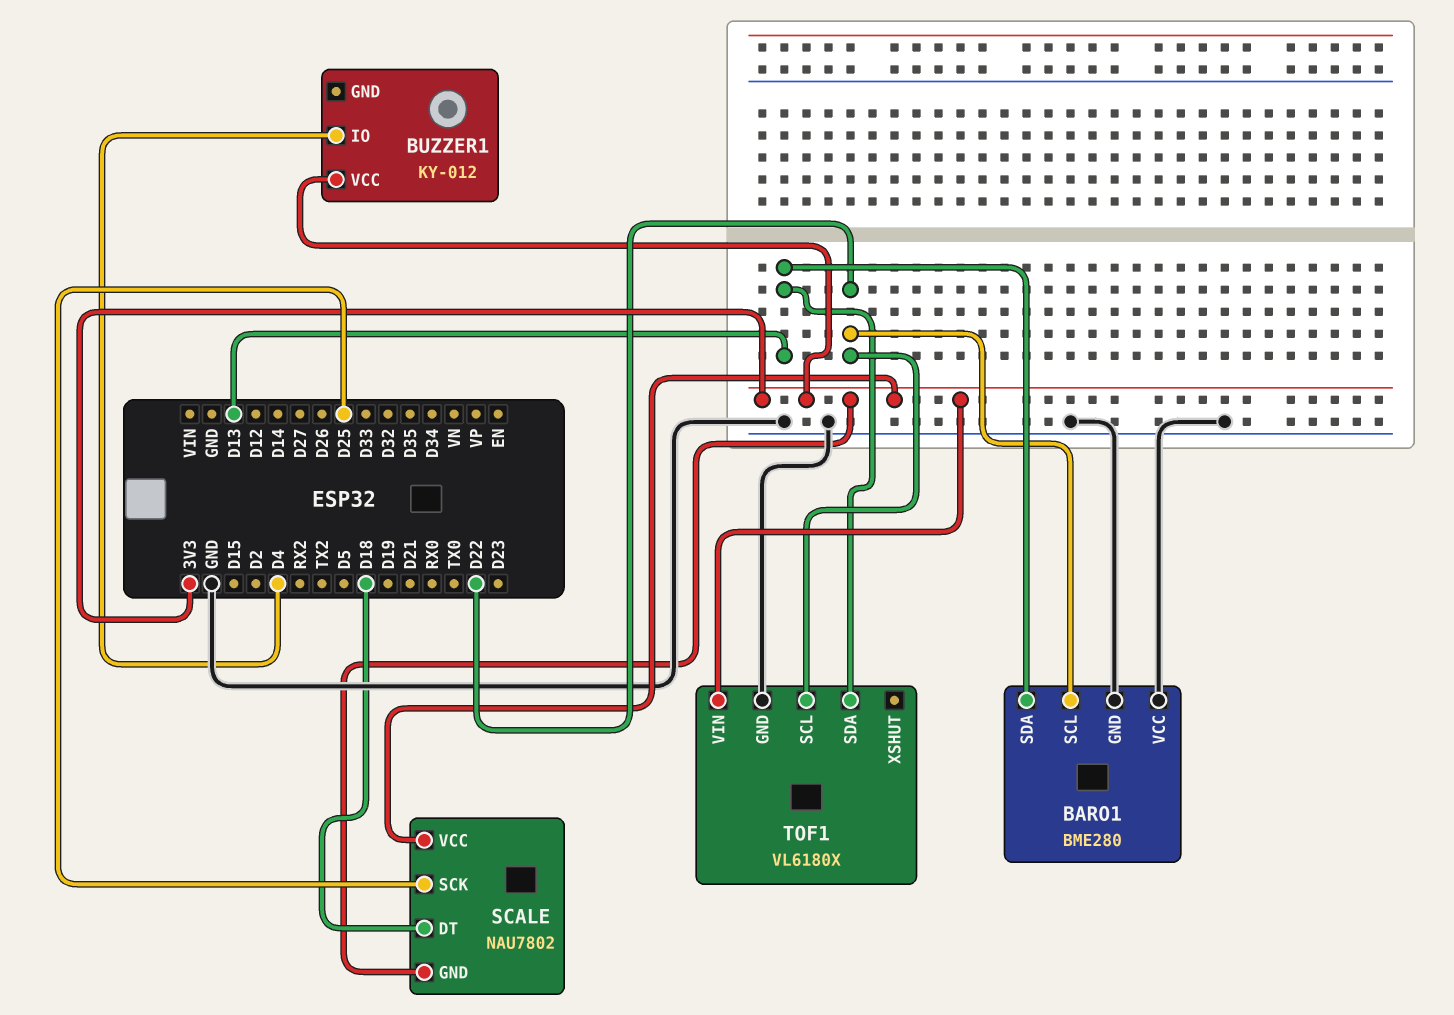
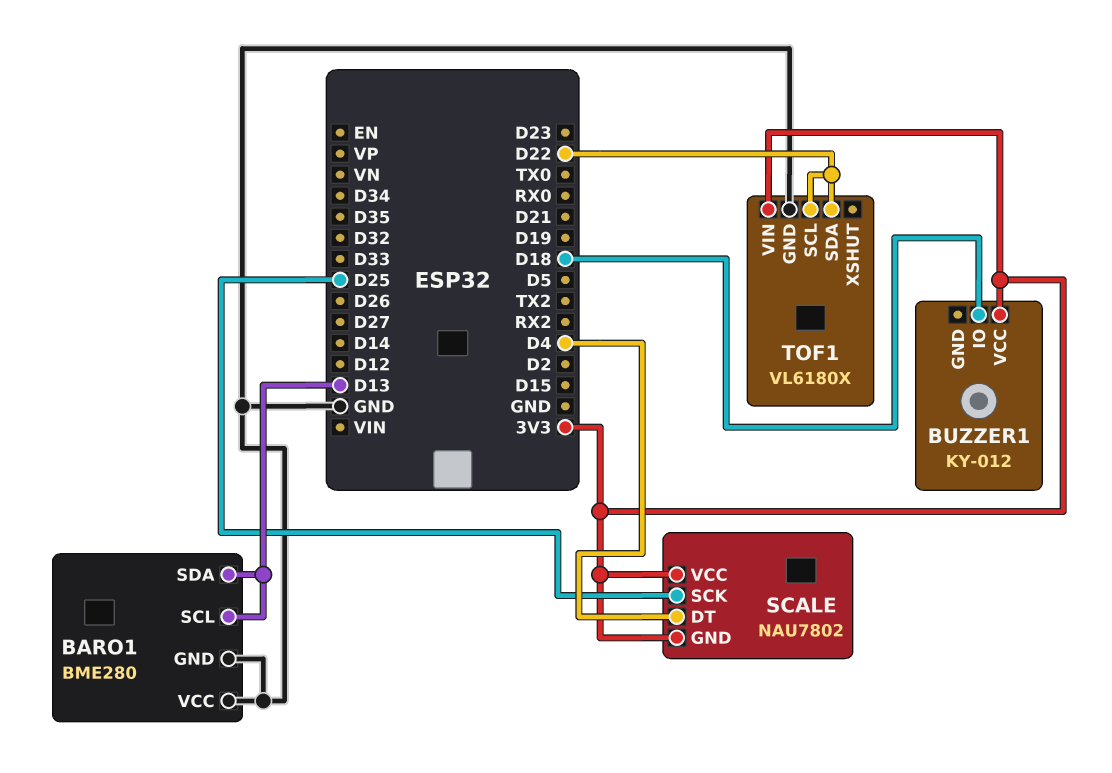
BARO1 pin SCL: D22 -> D13
BUZZER1 pin IO: D4 -> D18
SCALE pin DT: D18 -> D4
TOF1 pin SDA: D13 -> D22

